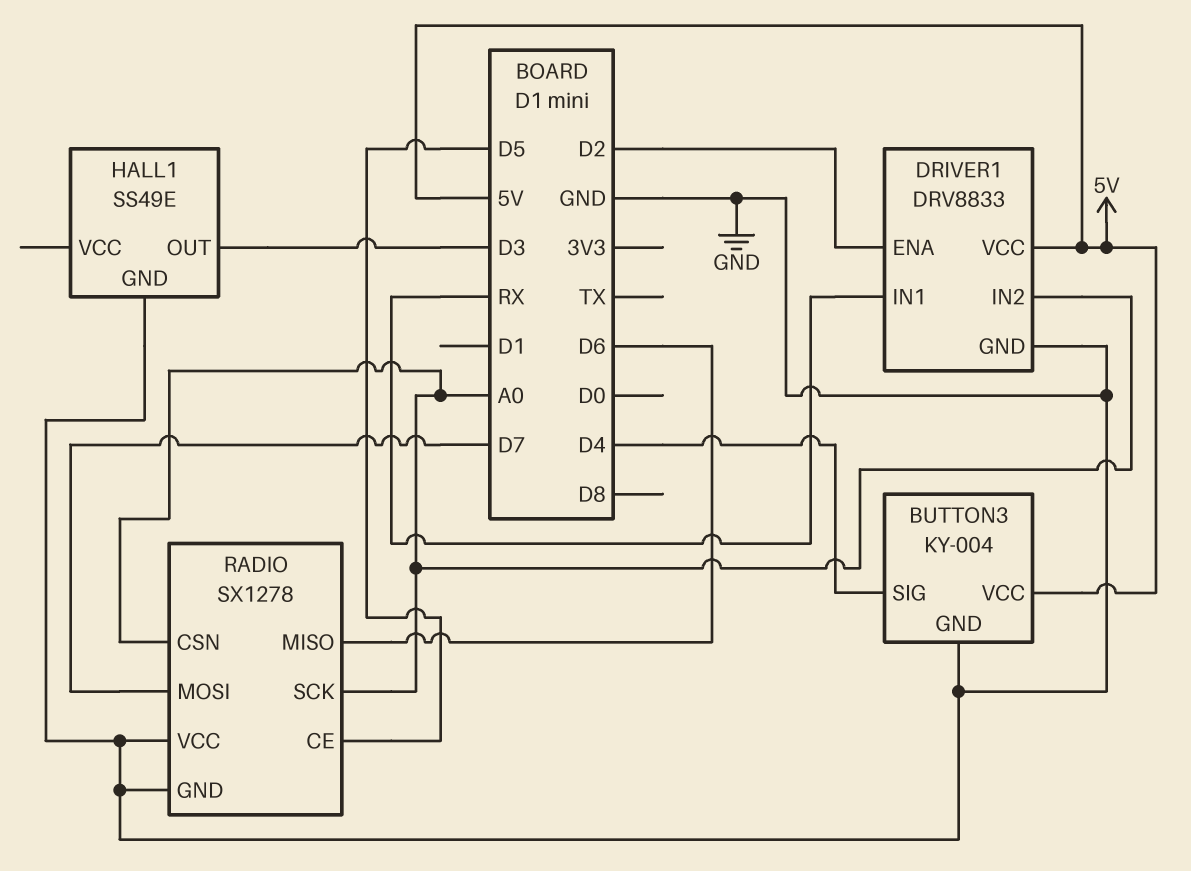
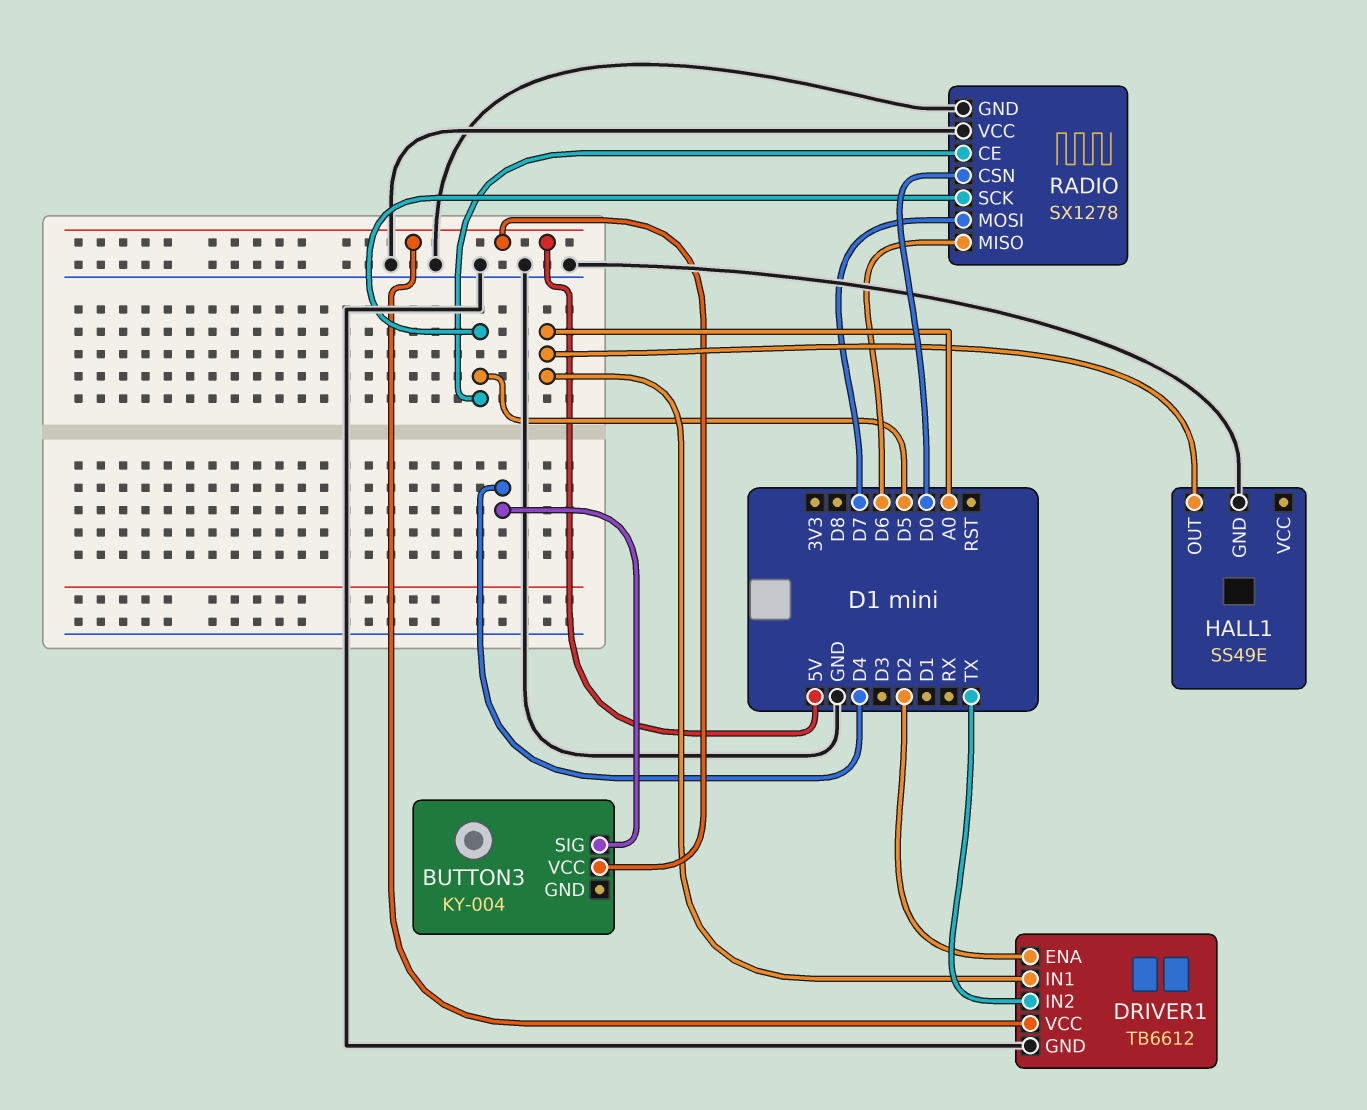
BUTTON3 pin GND: GND -> none
DRIVER1: DRV8833 -> TB6612
DRIVER1 pin IN1: RX -> A0
DRIVER1 pin IN2: A0 -> TX
HALL1 pin OUT: D3 -> A0
RADIO pin CSN: A0 -> D0
RADIO pin SCK: A0 -> D5

